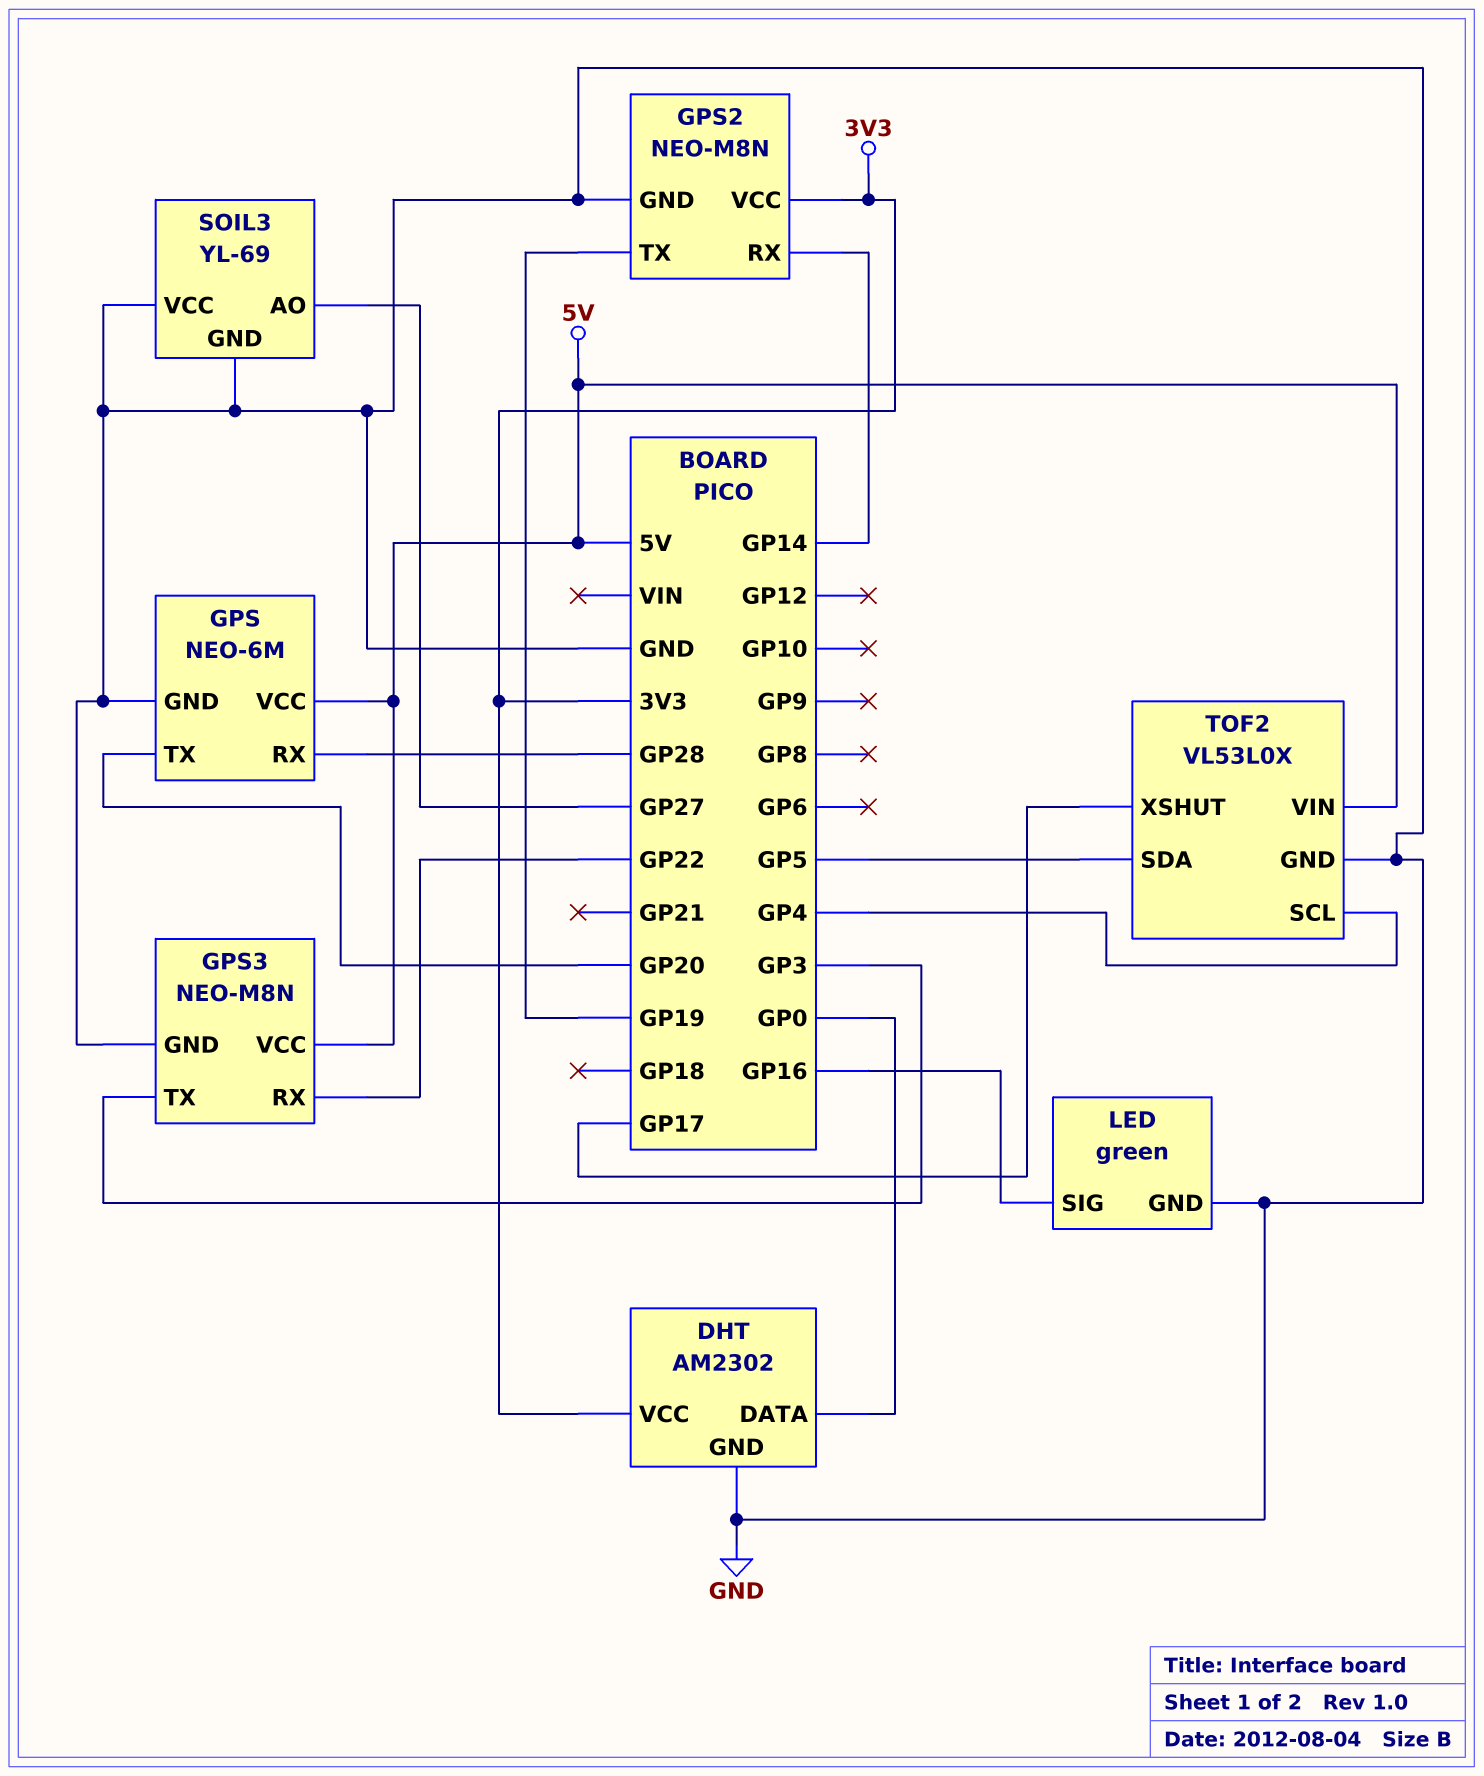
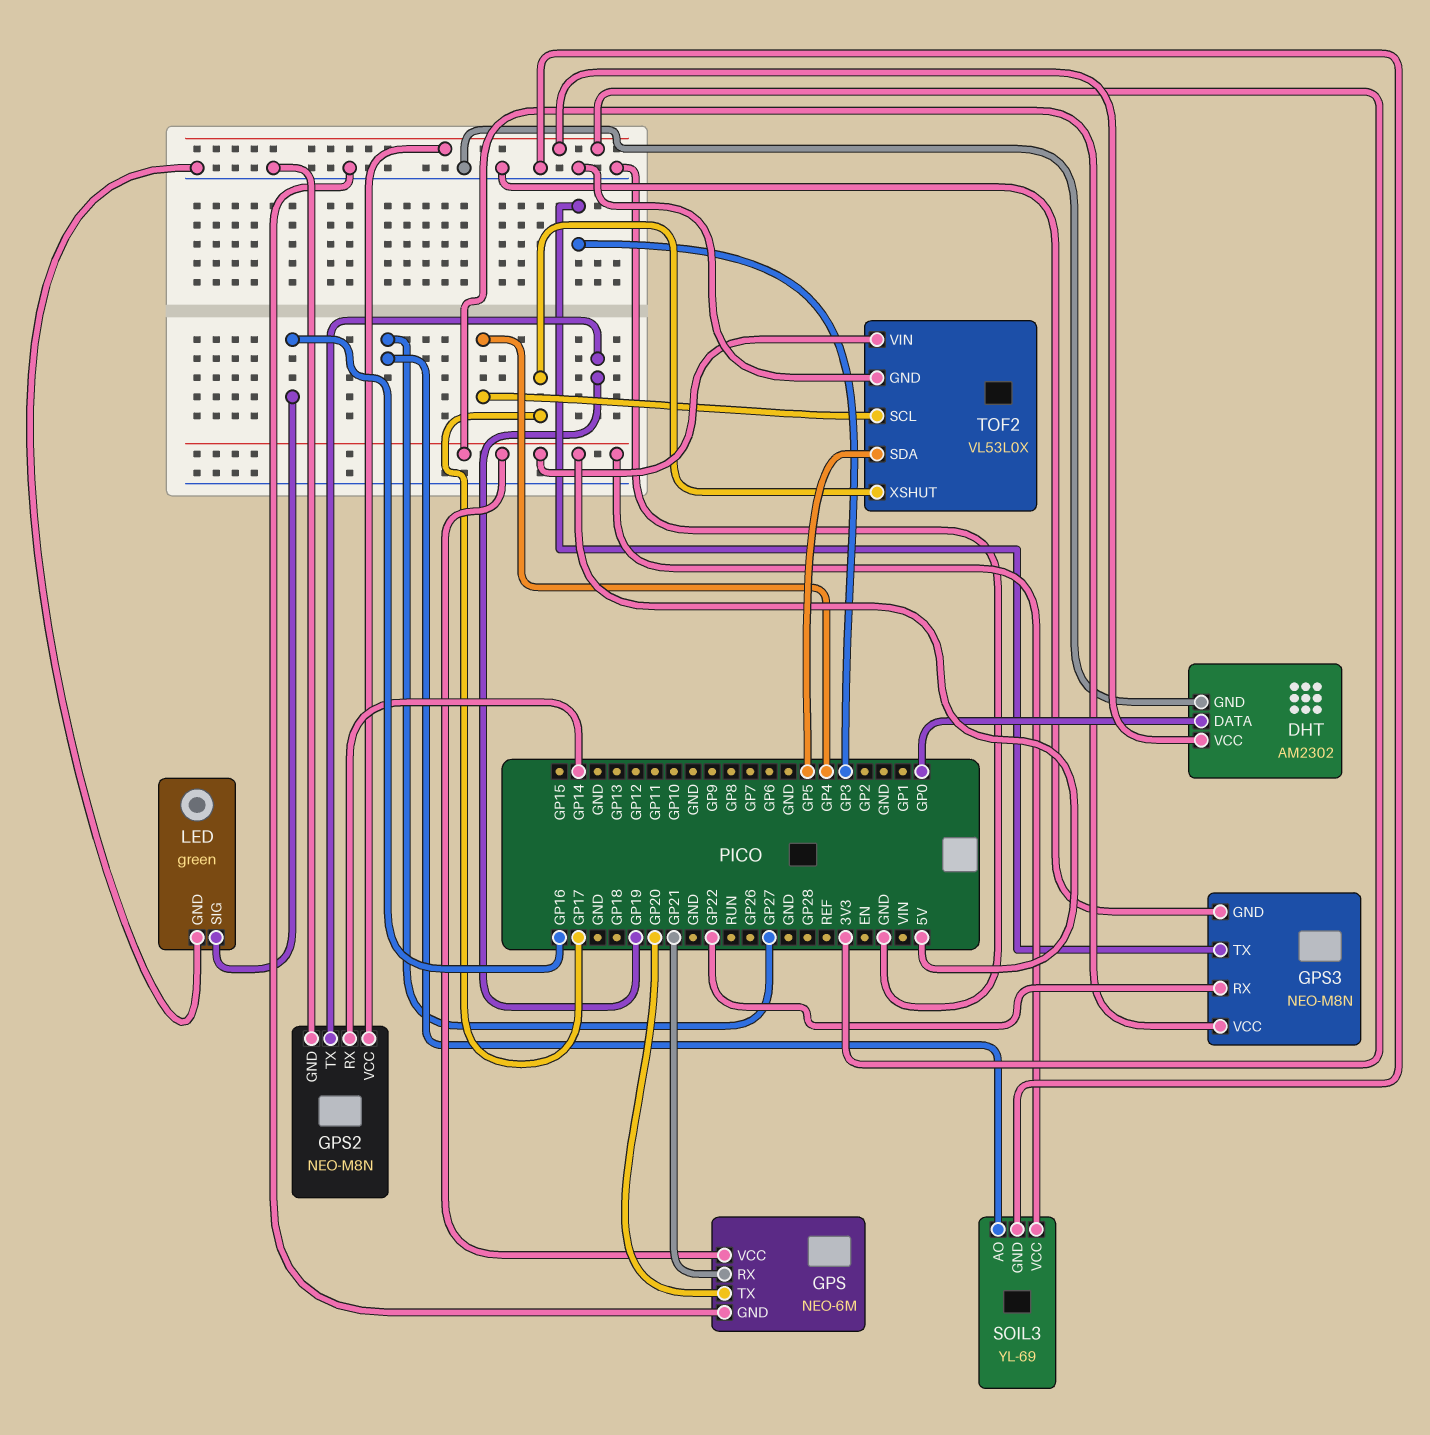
GPS pin RX: GP28 -> GP21
SOIL3 pin VCC: GND -> 5V

